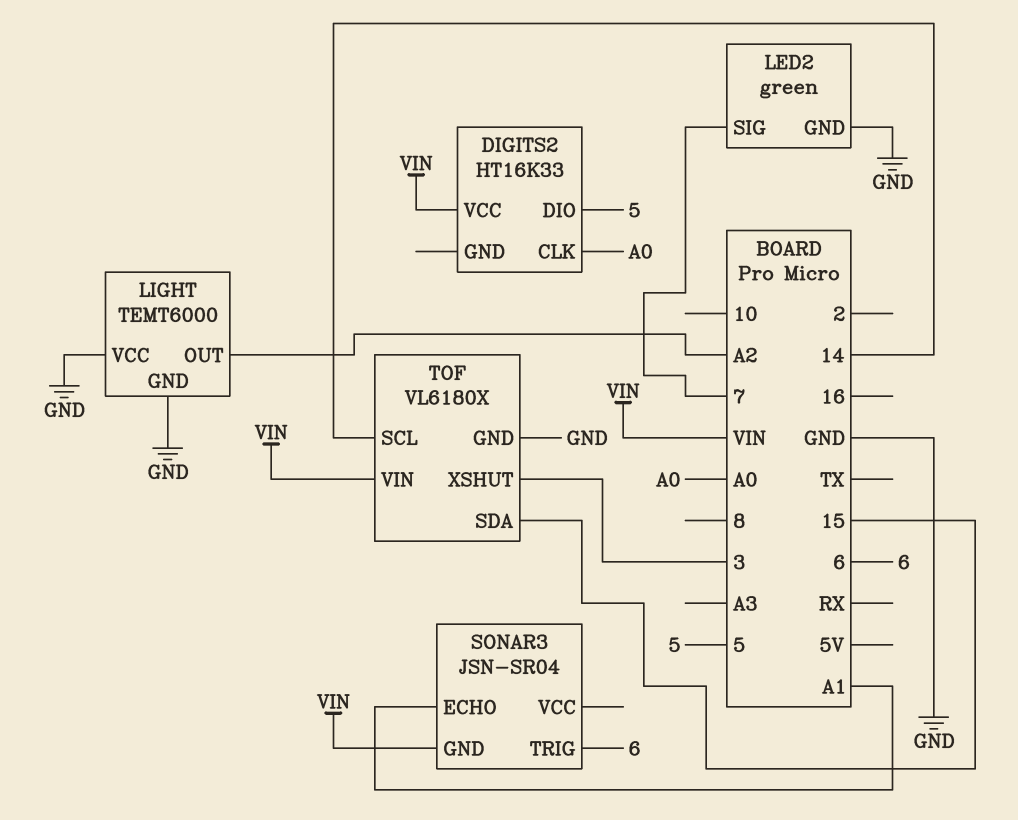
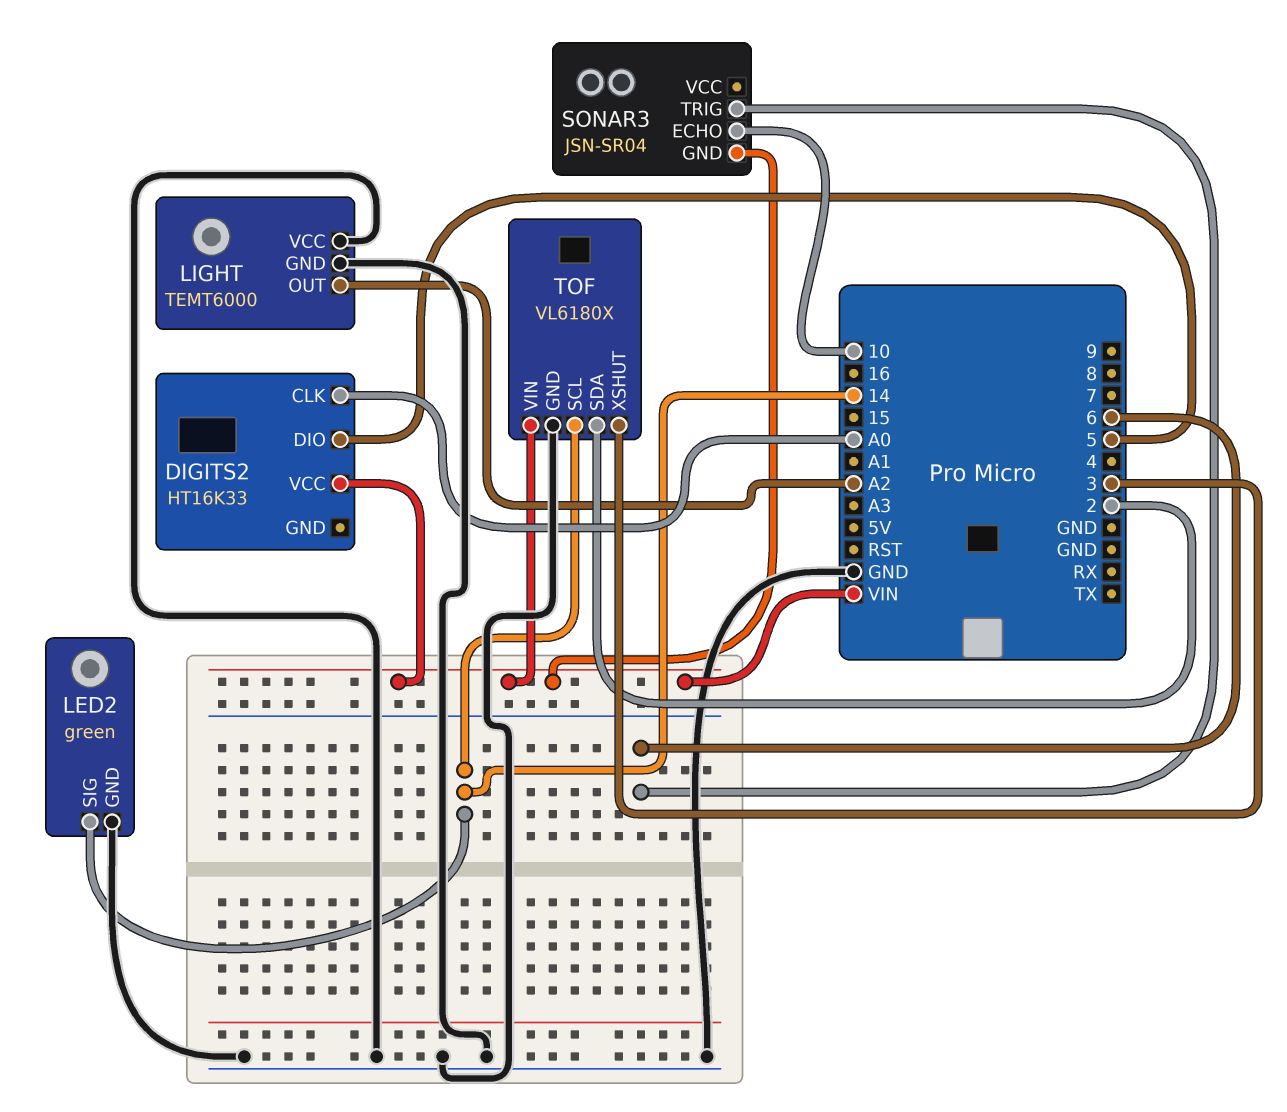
LED2 pin SIG: 7 -> 14
SONAR3 pin ECHO: A1 -> 10
TOF pin SDA: 15 -> 2

